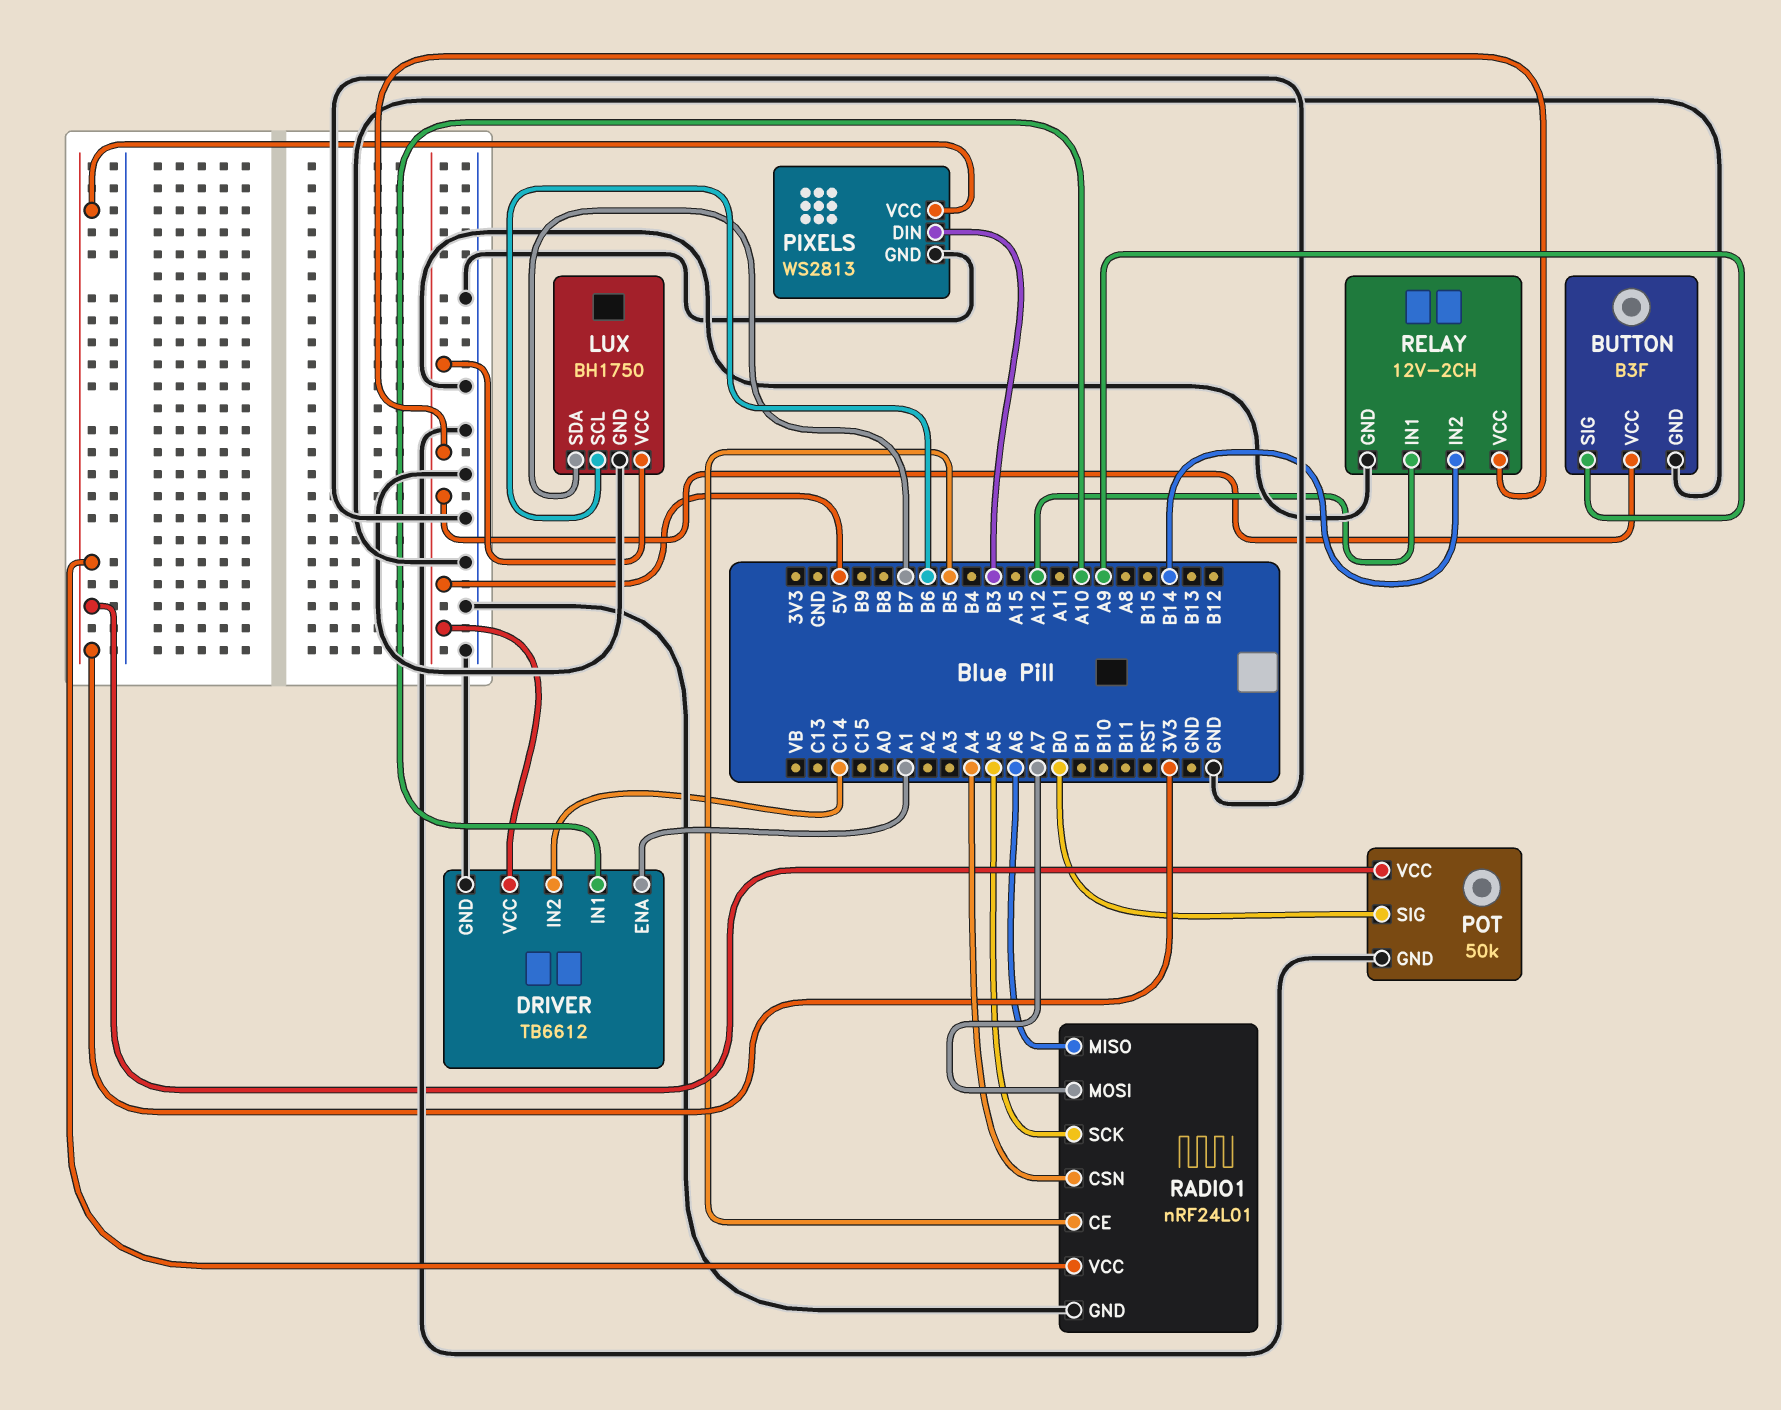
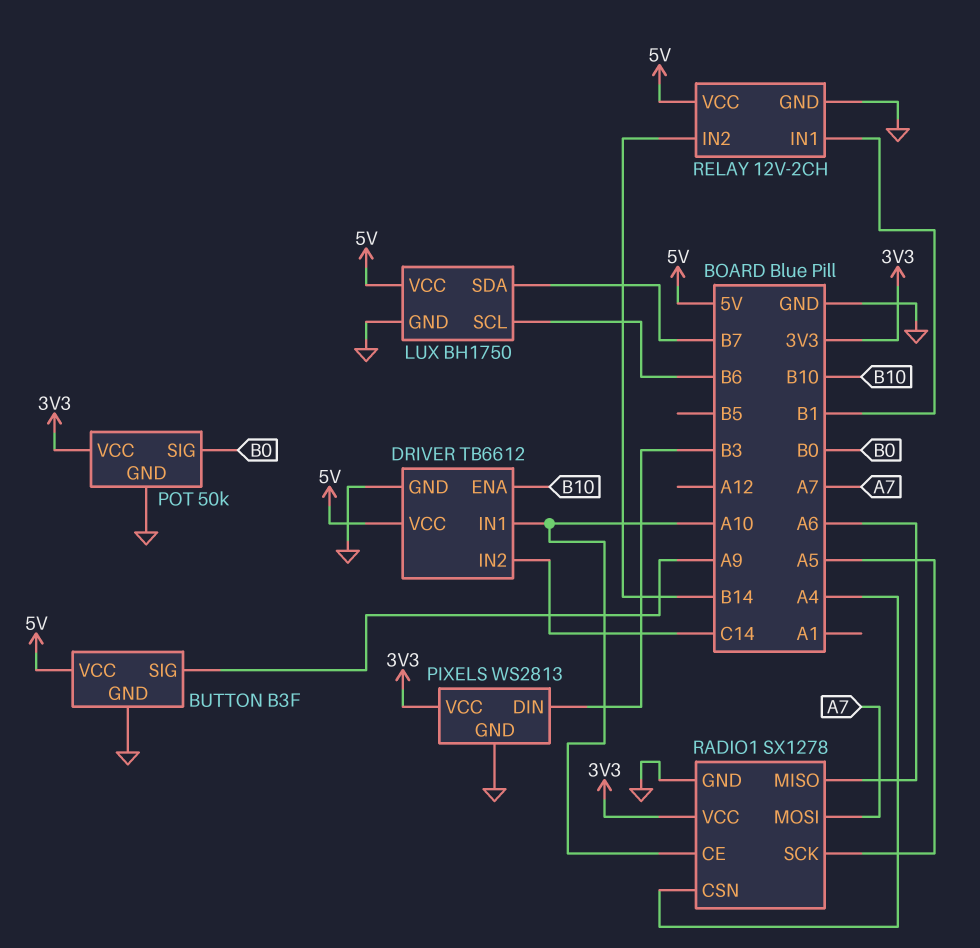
DRIVER pin ENA: A1 -> B10
RADIO1: nRF24L01 -> SX1278
RADIO1 pin CE: B5 -> A10
RELAY pin IN1: A12 -> B1

